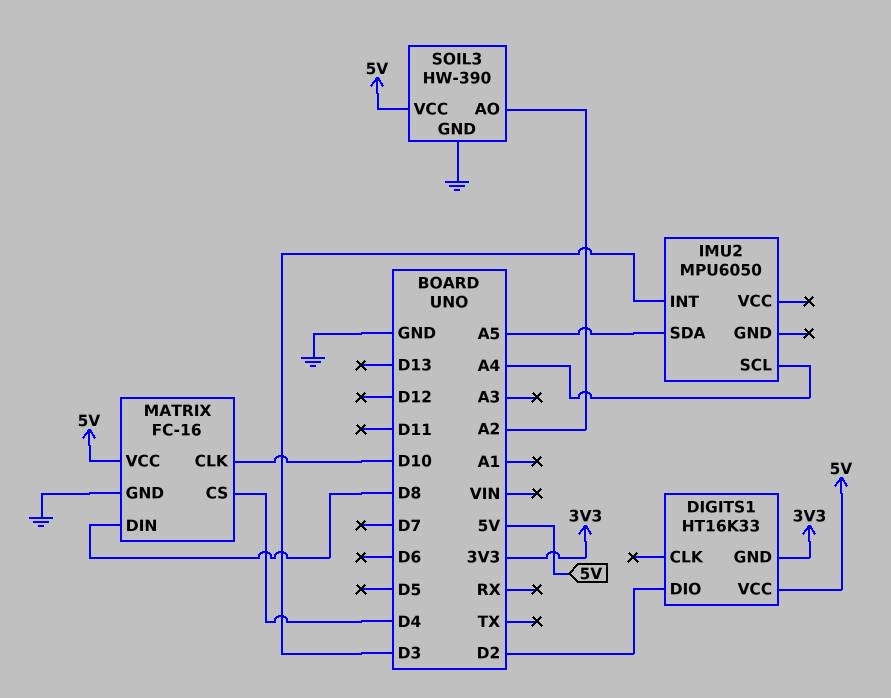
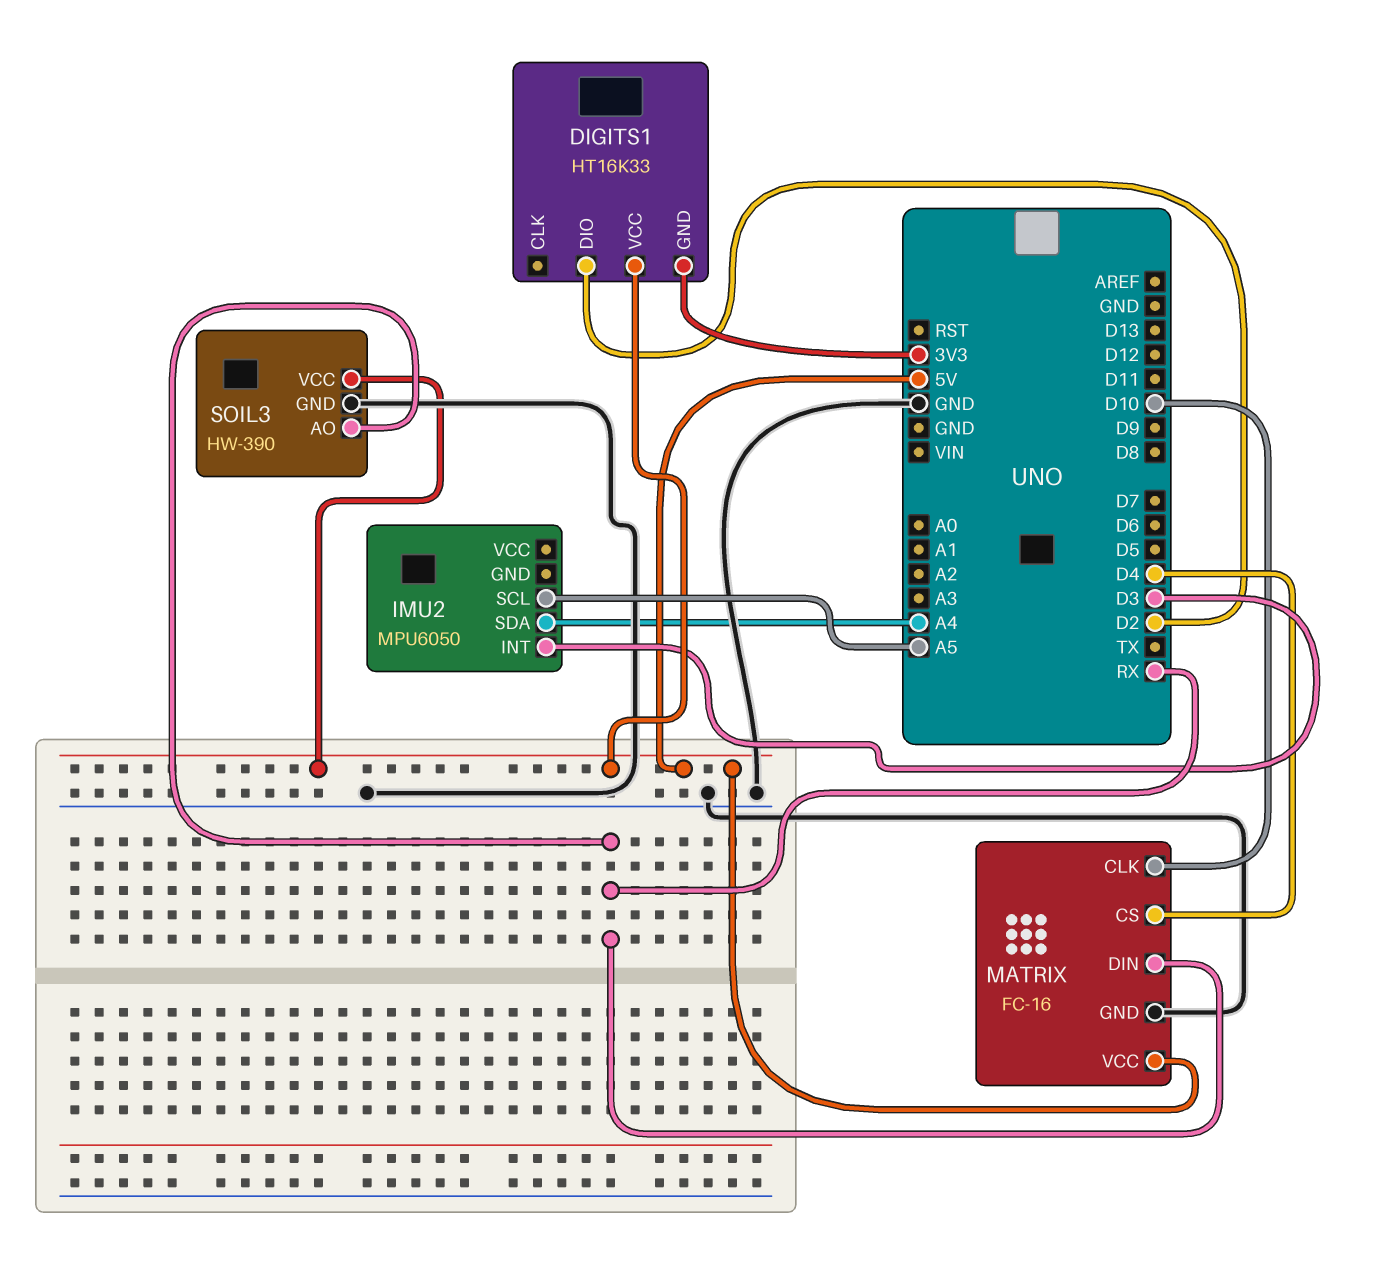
IMU2 pin SCL: A4 -> A5
IMU2 pin SDA: A5 -> A4
MATRIX pin DIN: D8 -> RX
SOIL3 pin AO: A2 -> RX

